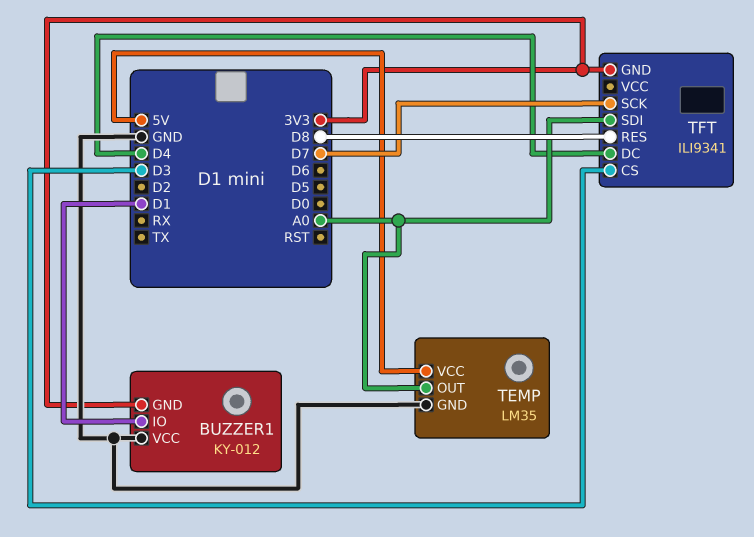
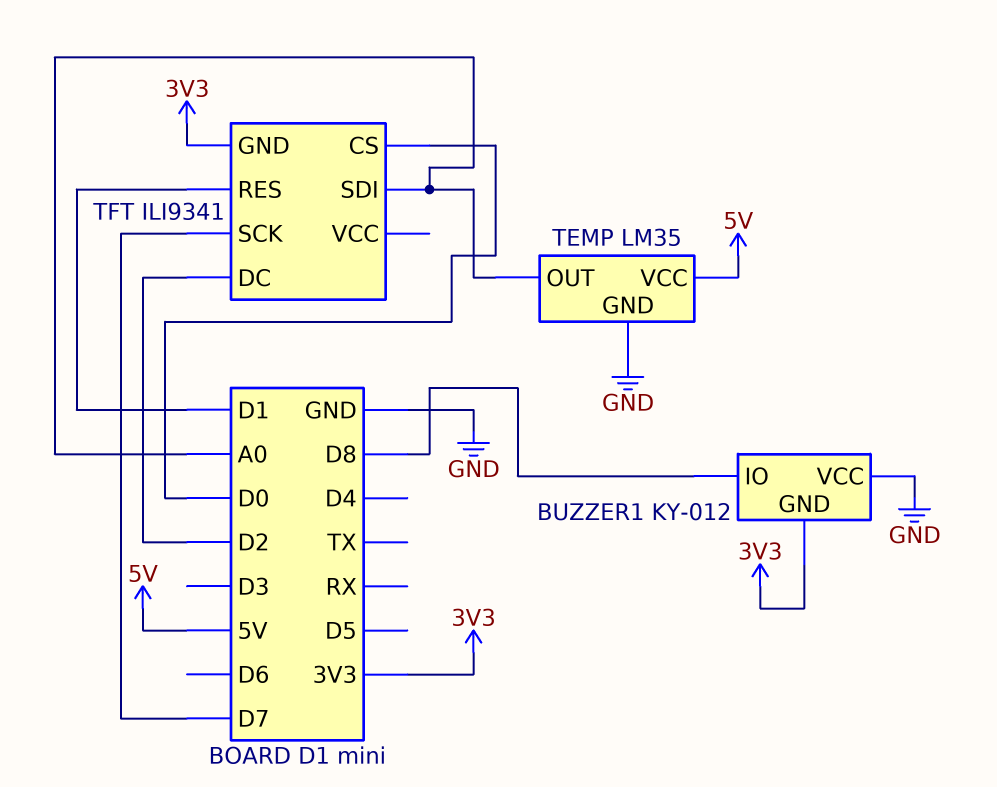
BUZZER1 pin IO: D1 -> D8
TFT pin CS: D3 -> D0
TFT pin DC: D4 -> D2
TFT pin RES: D8 -> D1

